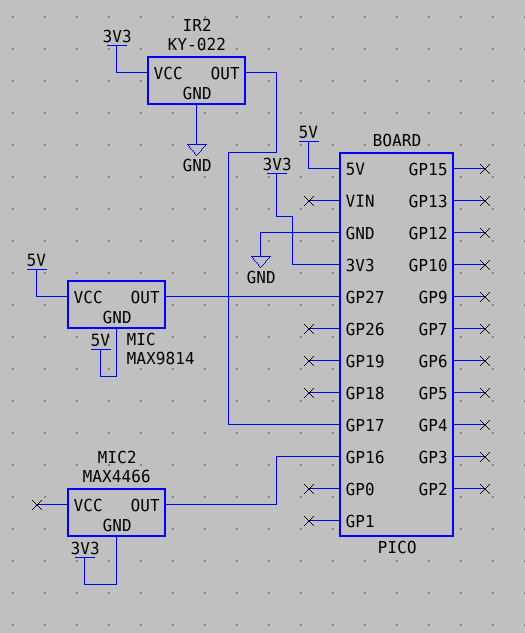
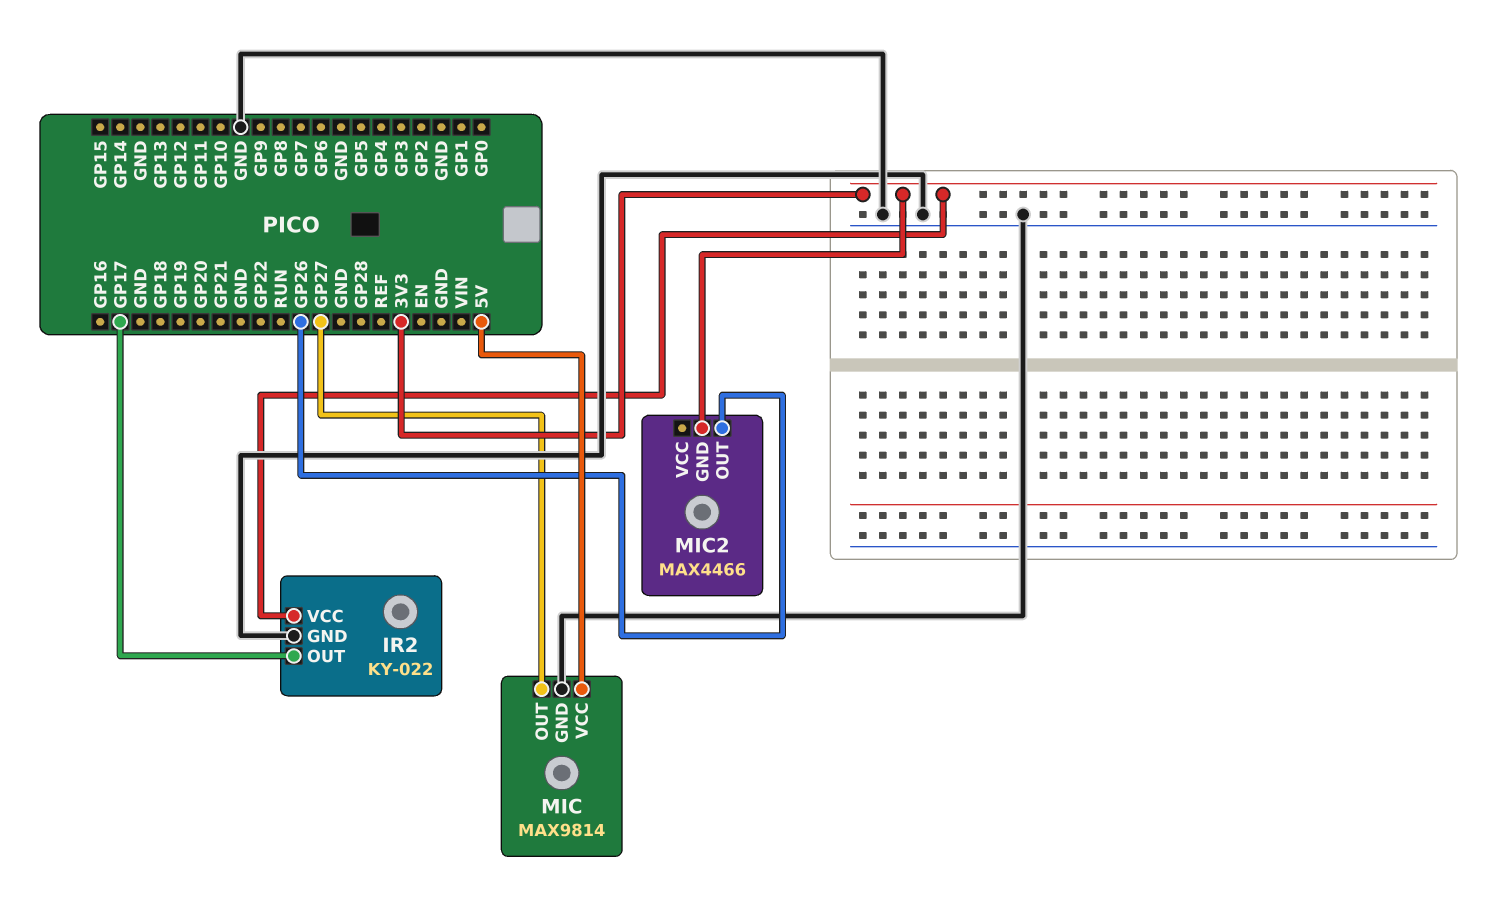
MIC pin GND: 5V -> GND
MIC2 pin OUT: GP16 -> GP26

